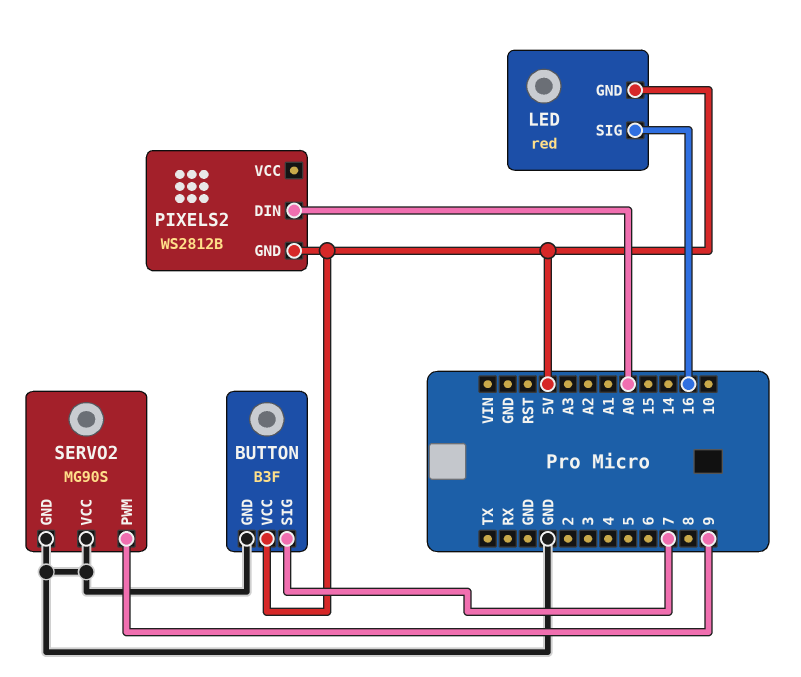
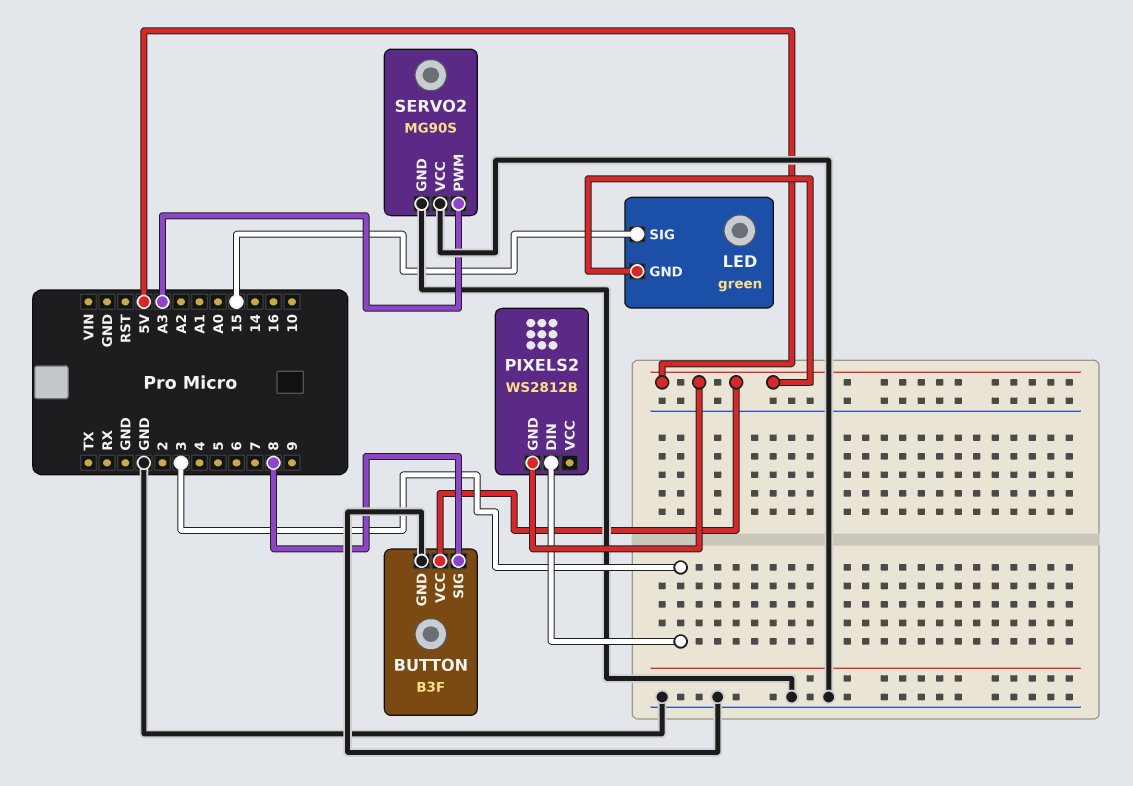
BUTTON pin SIG: 7 -> 8
LED: red -> green
LED pin SIG: 16 -> 15
PIXELS2 pin DIN: A0 -> 3
SERVO2 pin PWM: 9 -> A3

